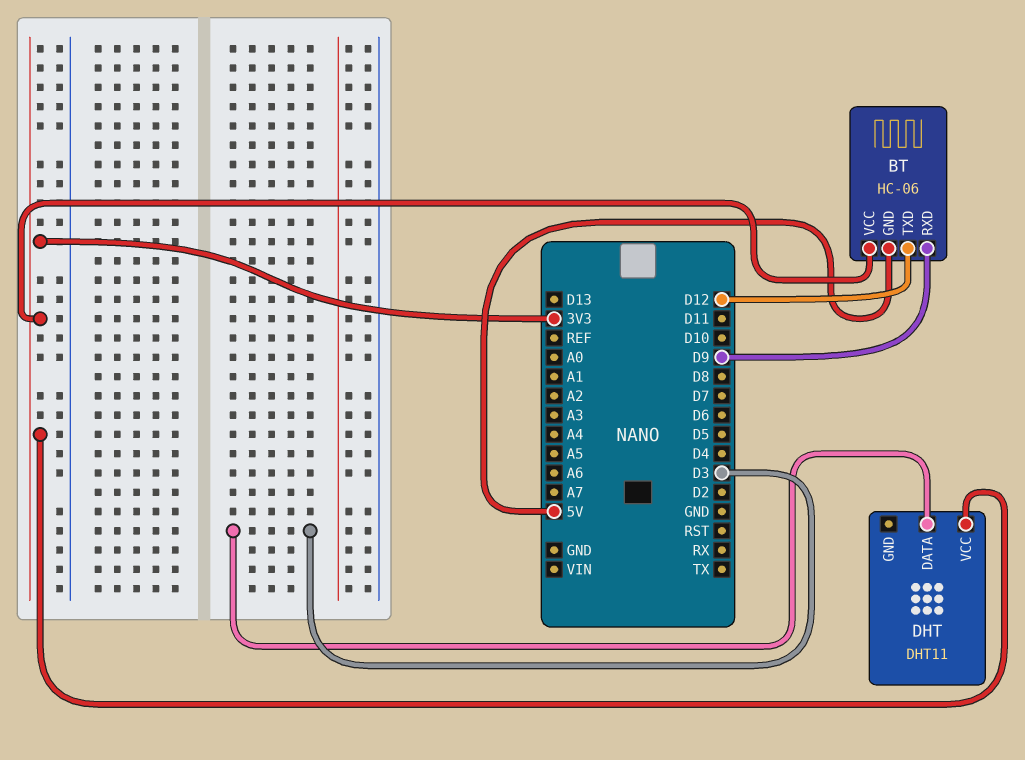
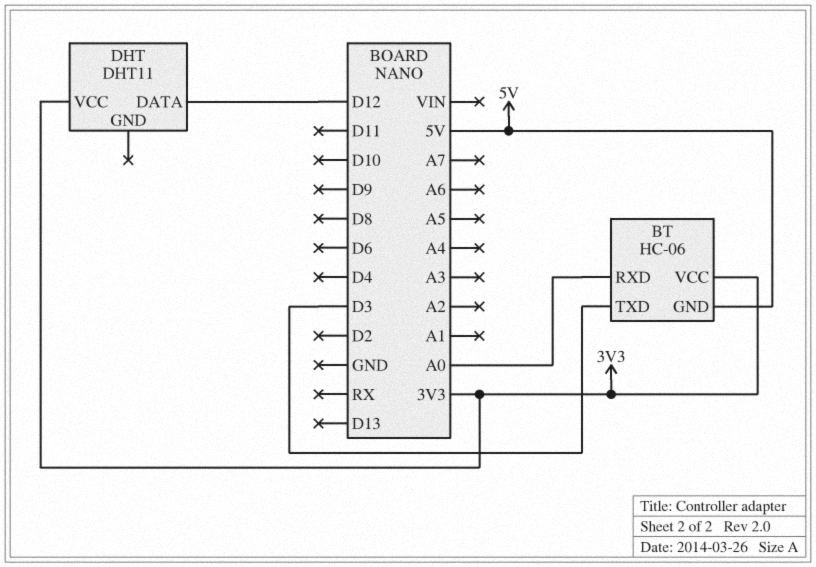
BT pin RXD: D9 -> A0
BT pin TXD: D12 -> D3
DHT pin DATA: D3 -> D12

